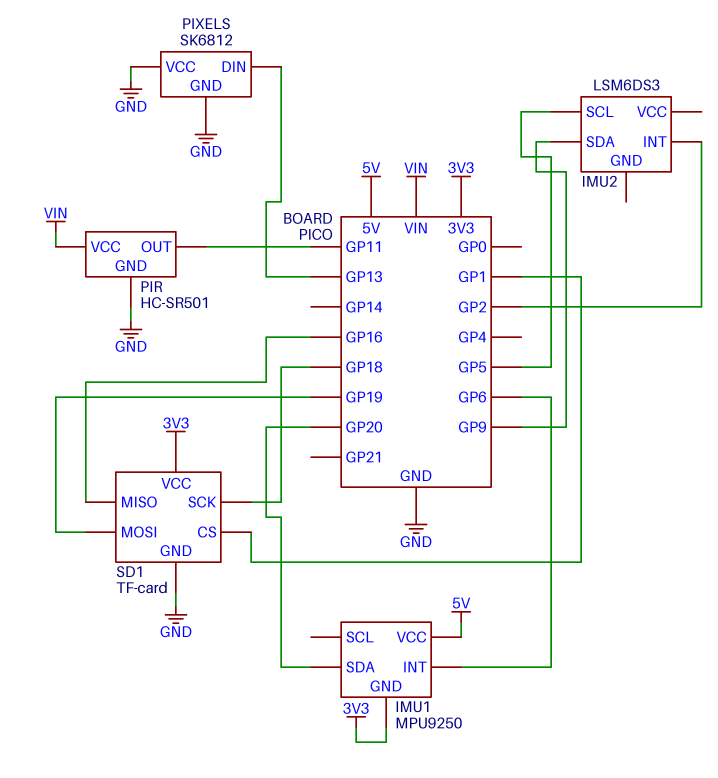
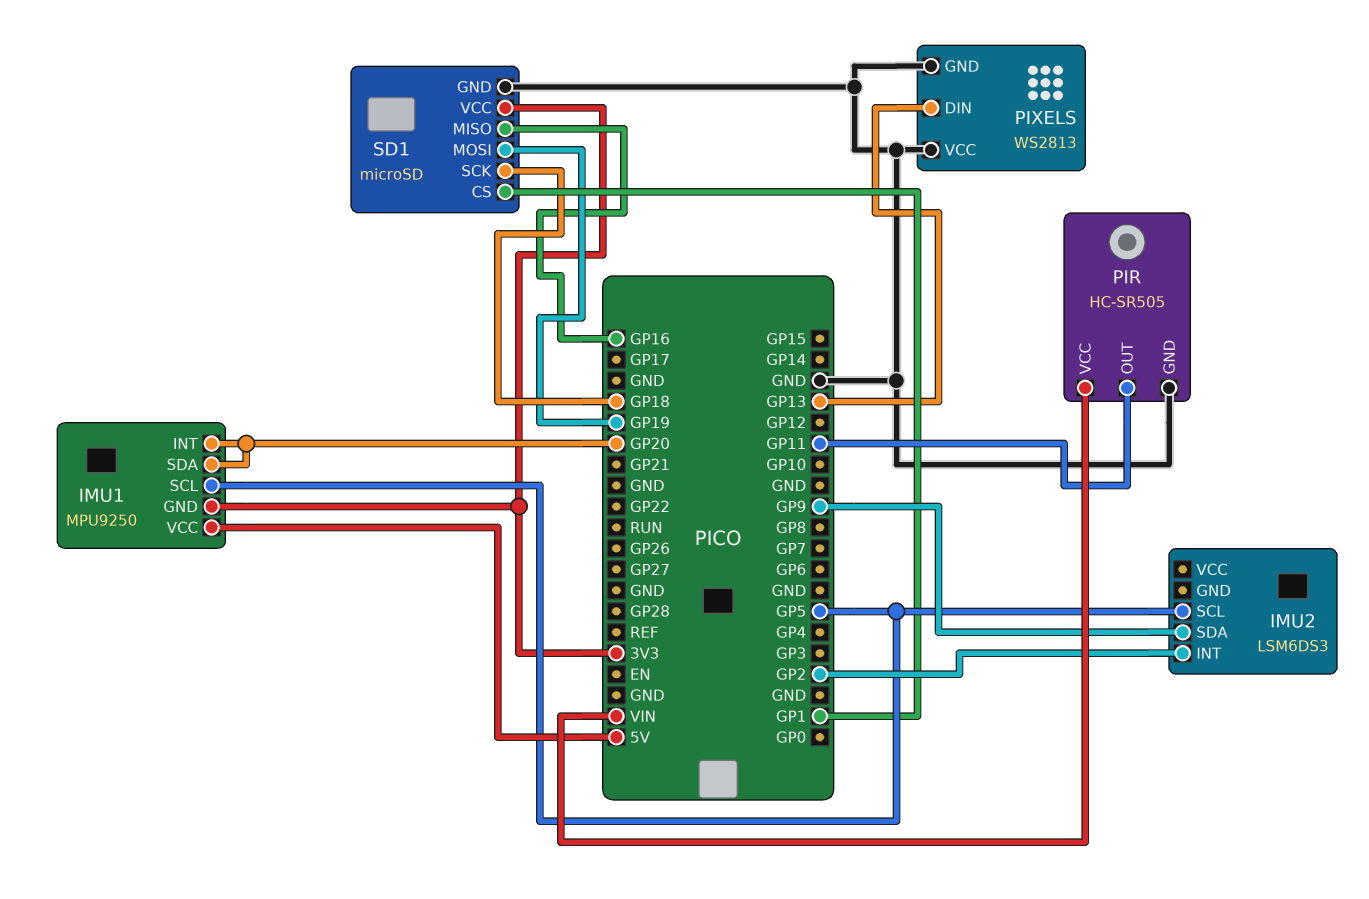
IMU1 pin INT: GP6 -> GP20
IMU1 pin SCL: none -> GP5
PIR: HC-SR501 -> HC-SR505
PIXELS: SK6812 -> WS2813
SD1: TF-card -> microSD

